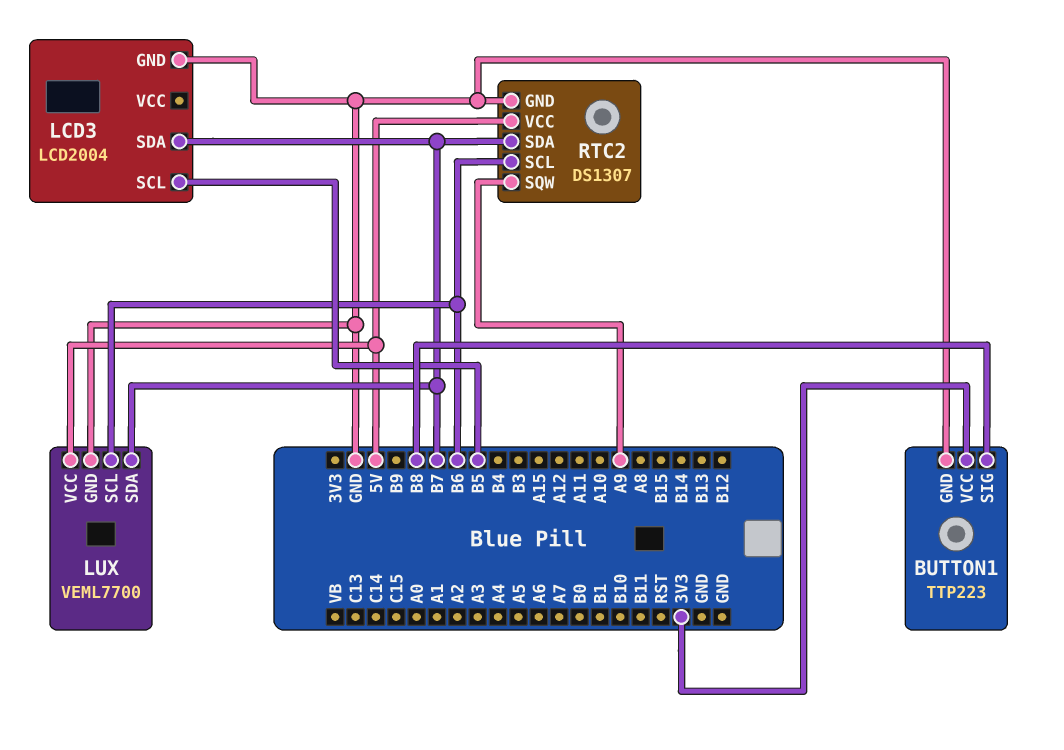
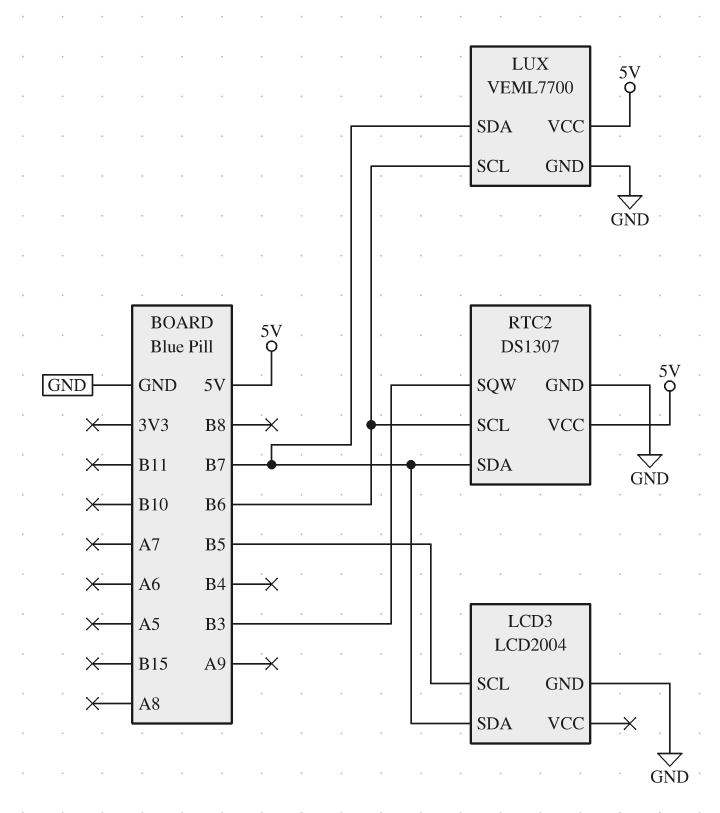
BUTTON1: TTP223 -> none
BUTTON1 pin GND: GND -> none
BUTTON1 pin SIG: B8 -> none
BUTTON1 pin VCC: 3V3 -> none
RTC2 pin SQW: A9 -> B3

